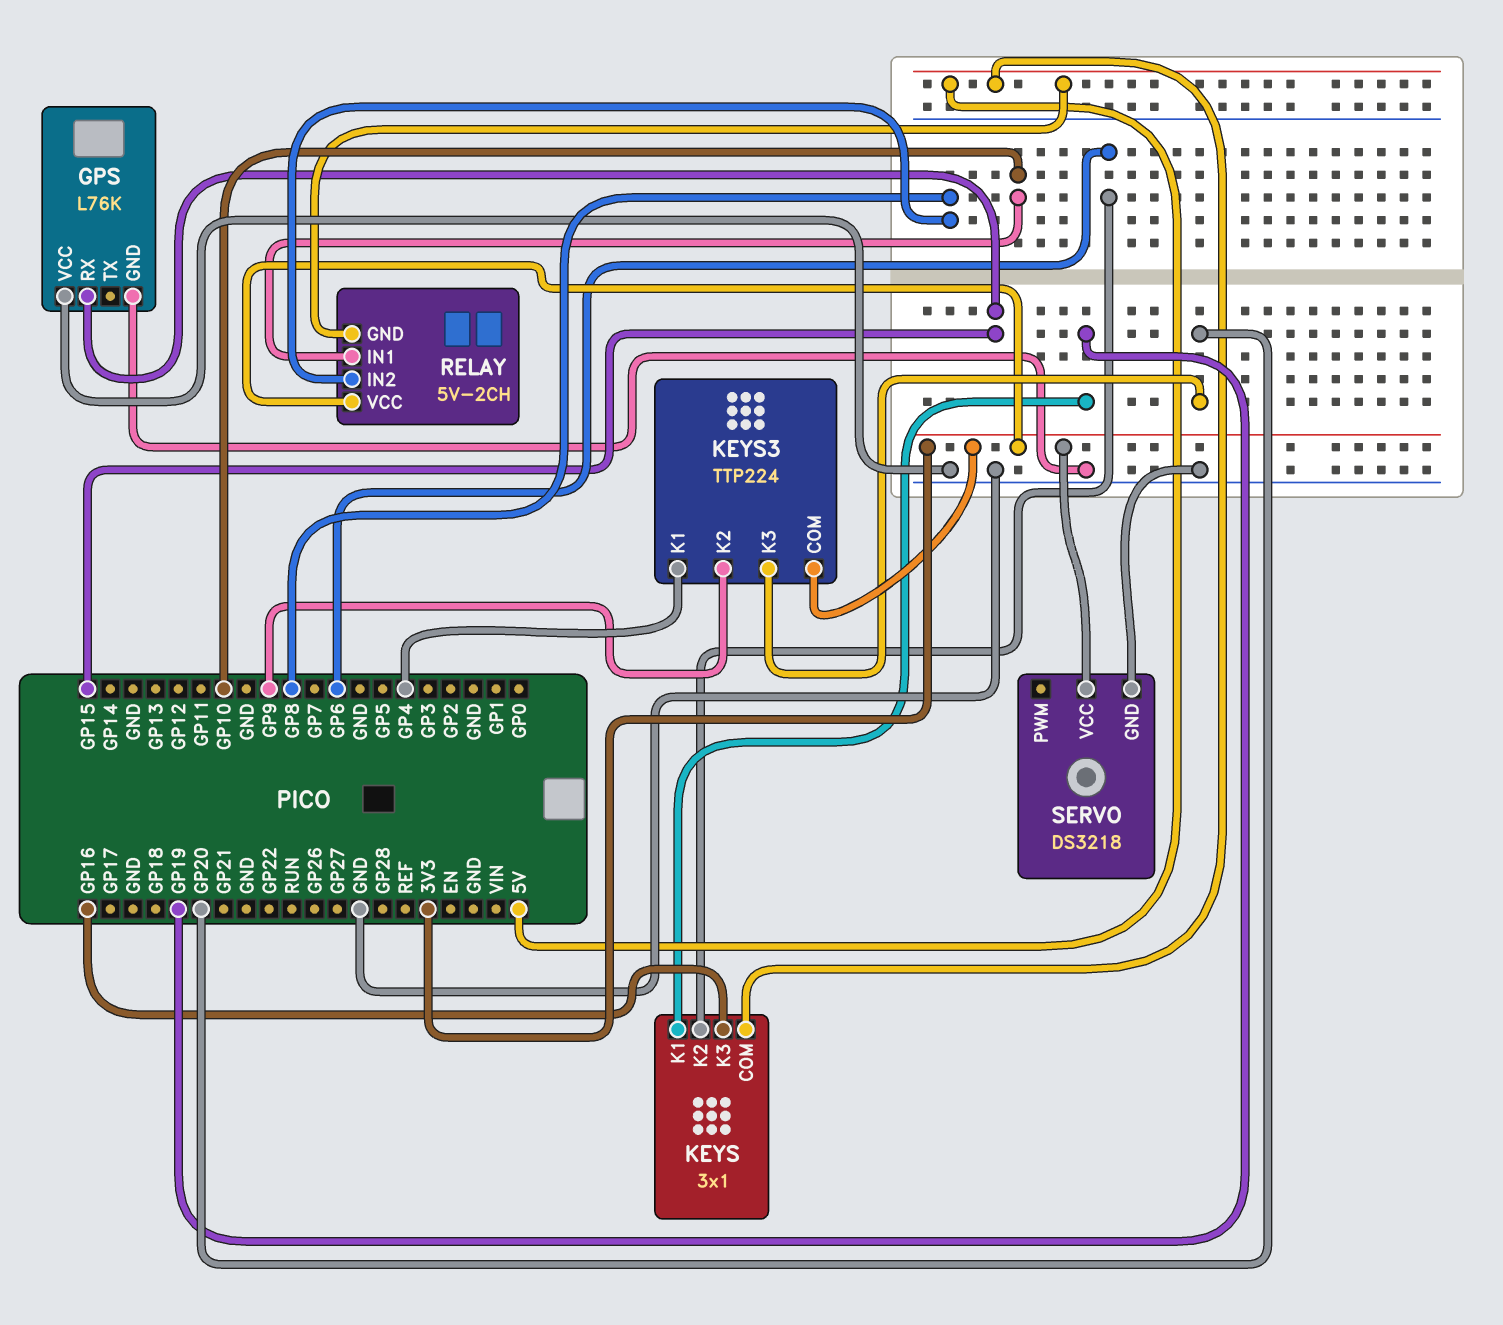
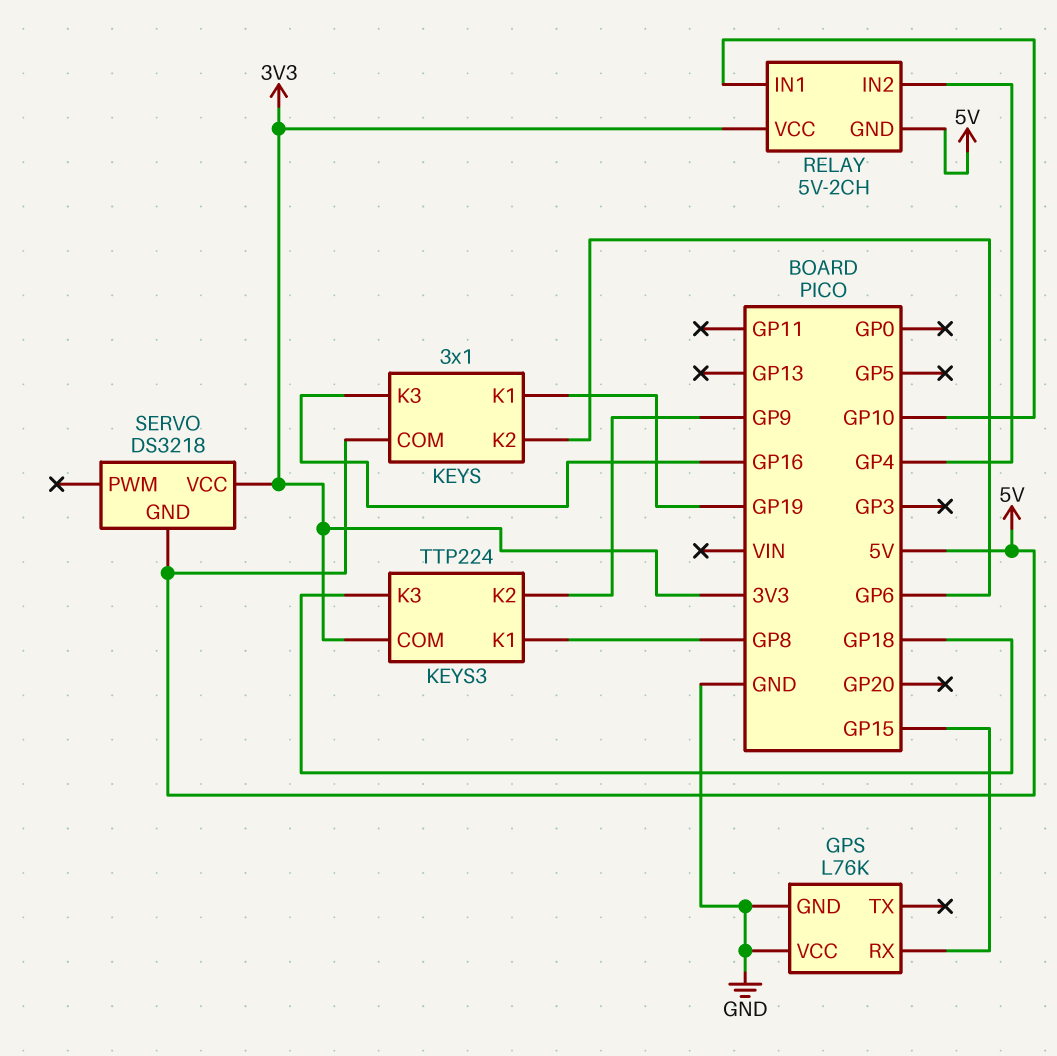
KEYS3 pin K1: GP4 -> GP8
KEYS3 pin K3: GP20 -> GP18
RELAY pin IN2: GP8 -> GP4
SERVO pin GND: GND -> 5V

